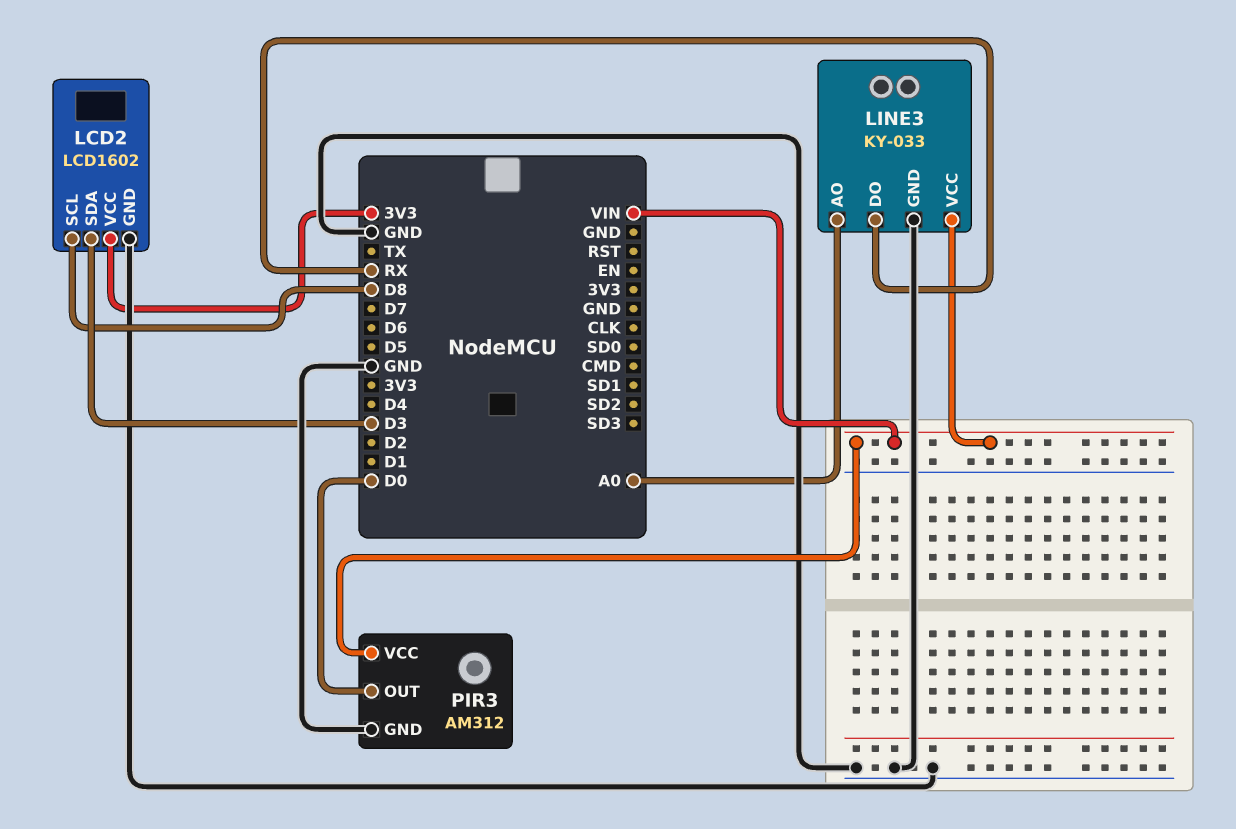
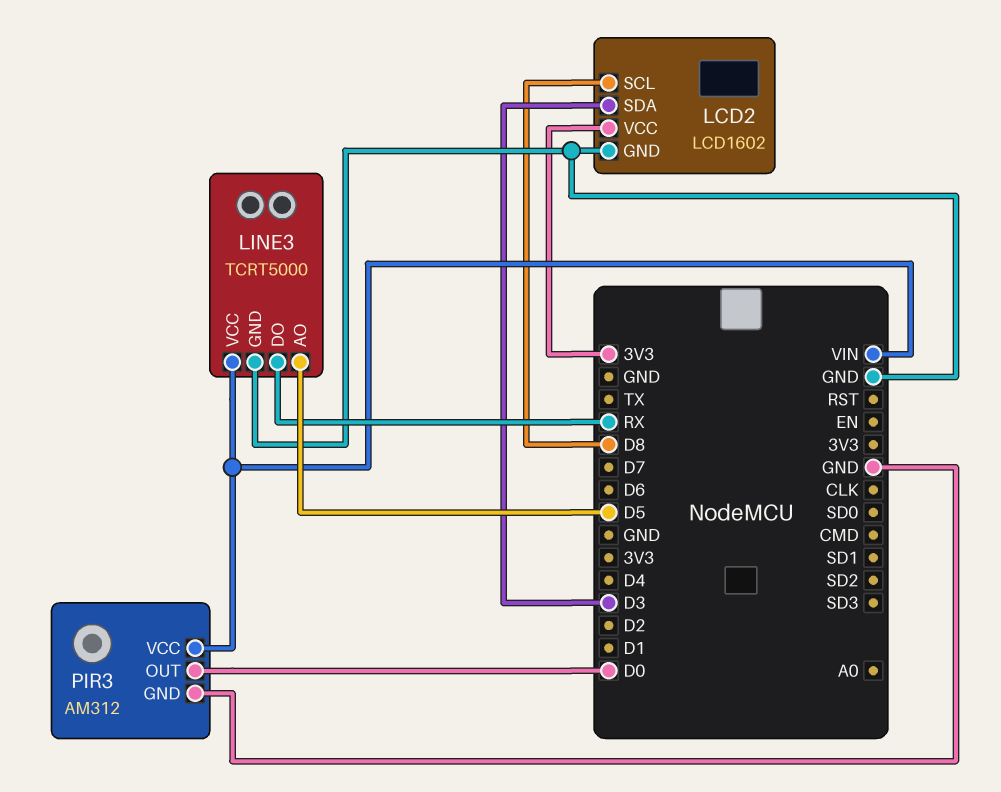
LINE3: KY-033 -> TCRT5000
LINE3 pin AO: A0 -> D5

